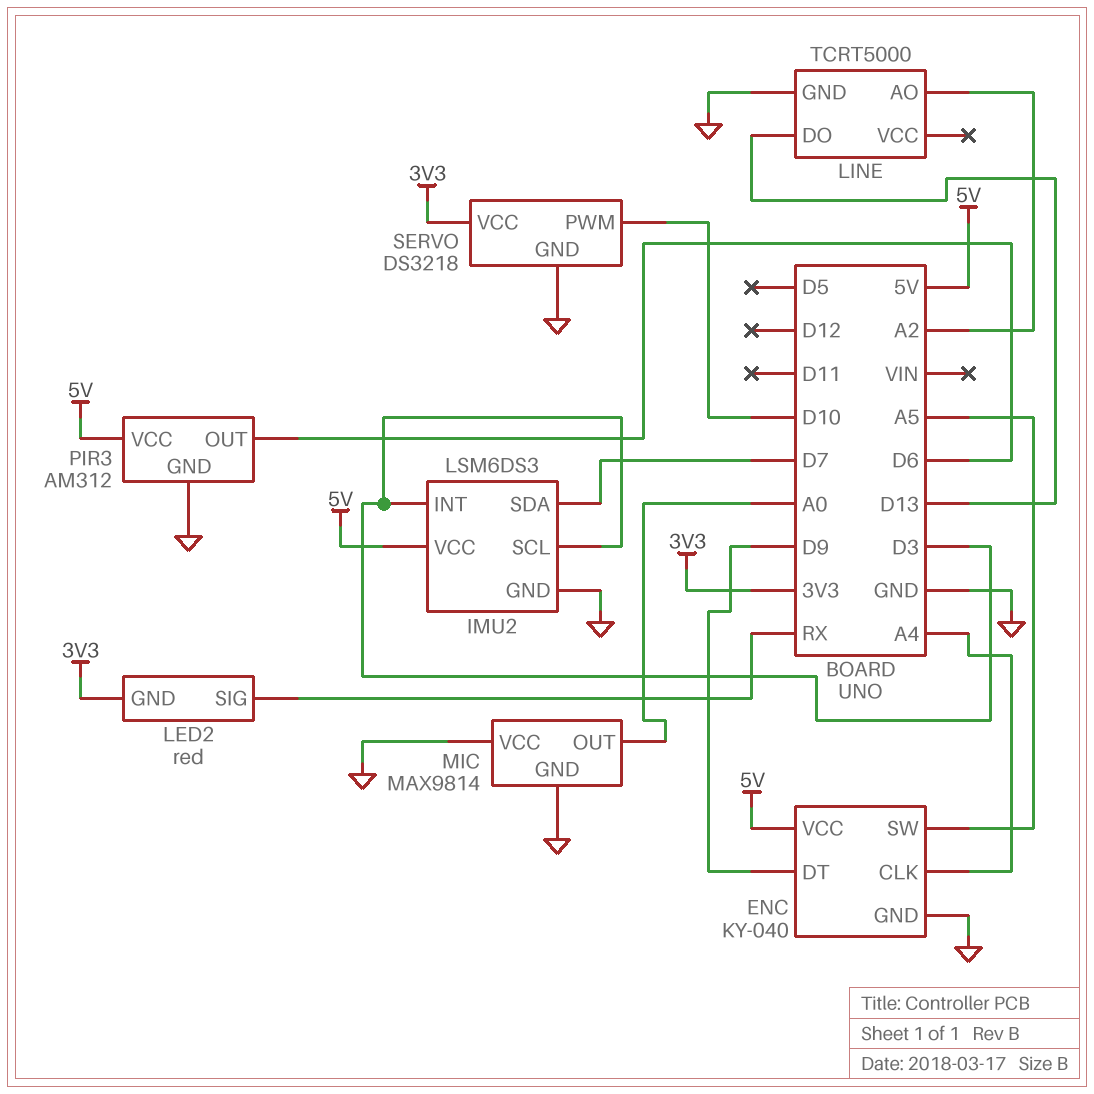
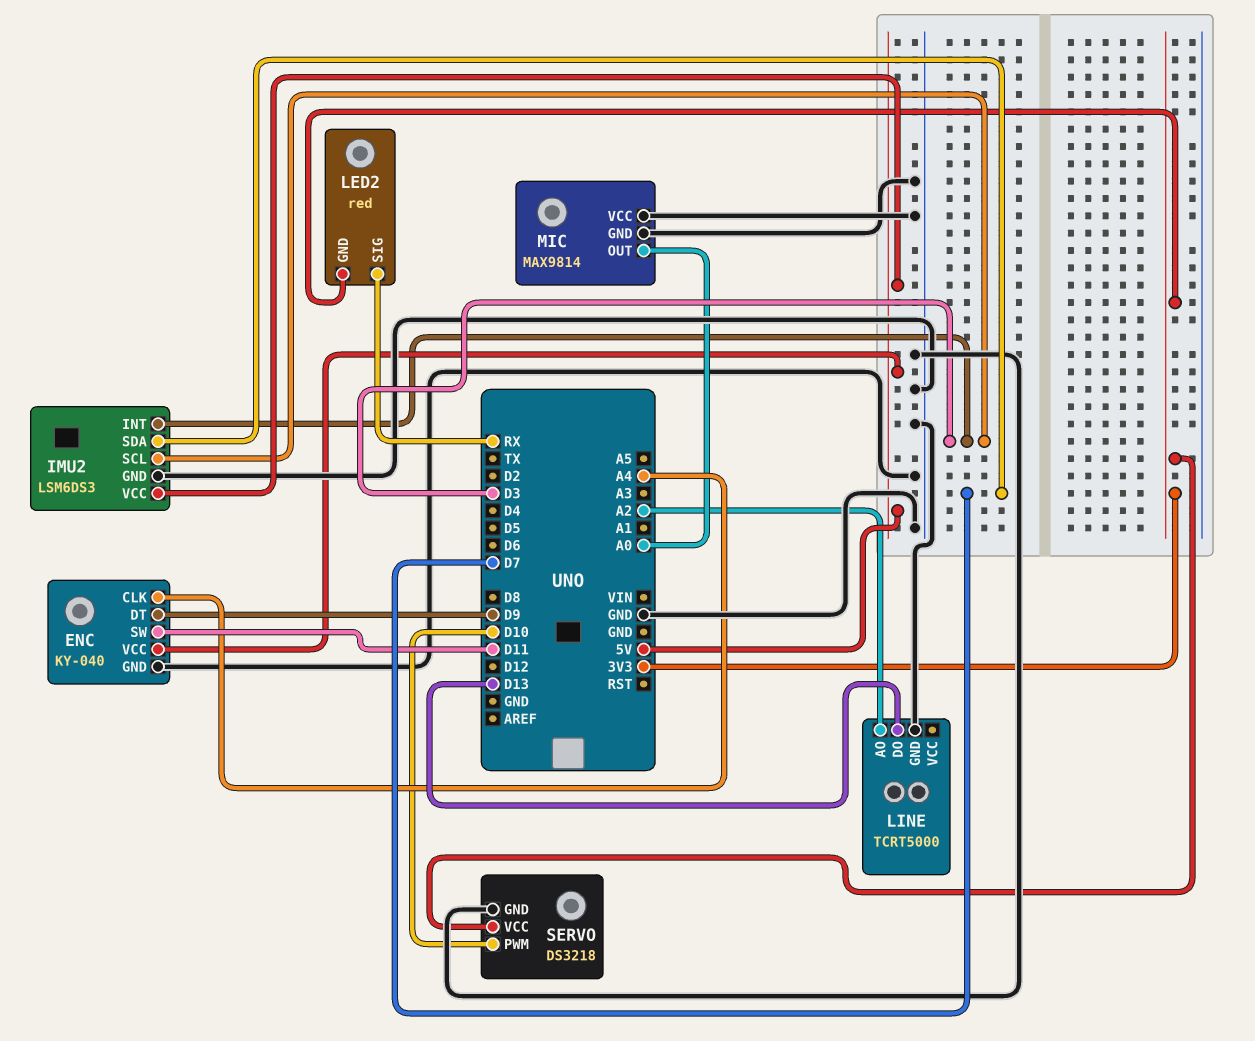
ENC pin SW: A5 -> D11
PIR3: AM312 -> none
PIR3 pin GND: GND -> none
PIR3 pin OUT: D6 -> none
PIR3 pin VCC: 5V -> none

